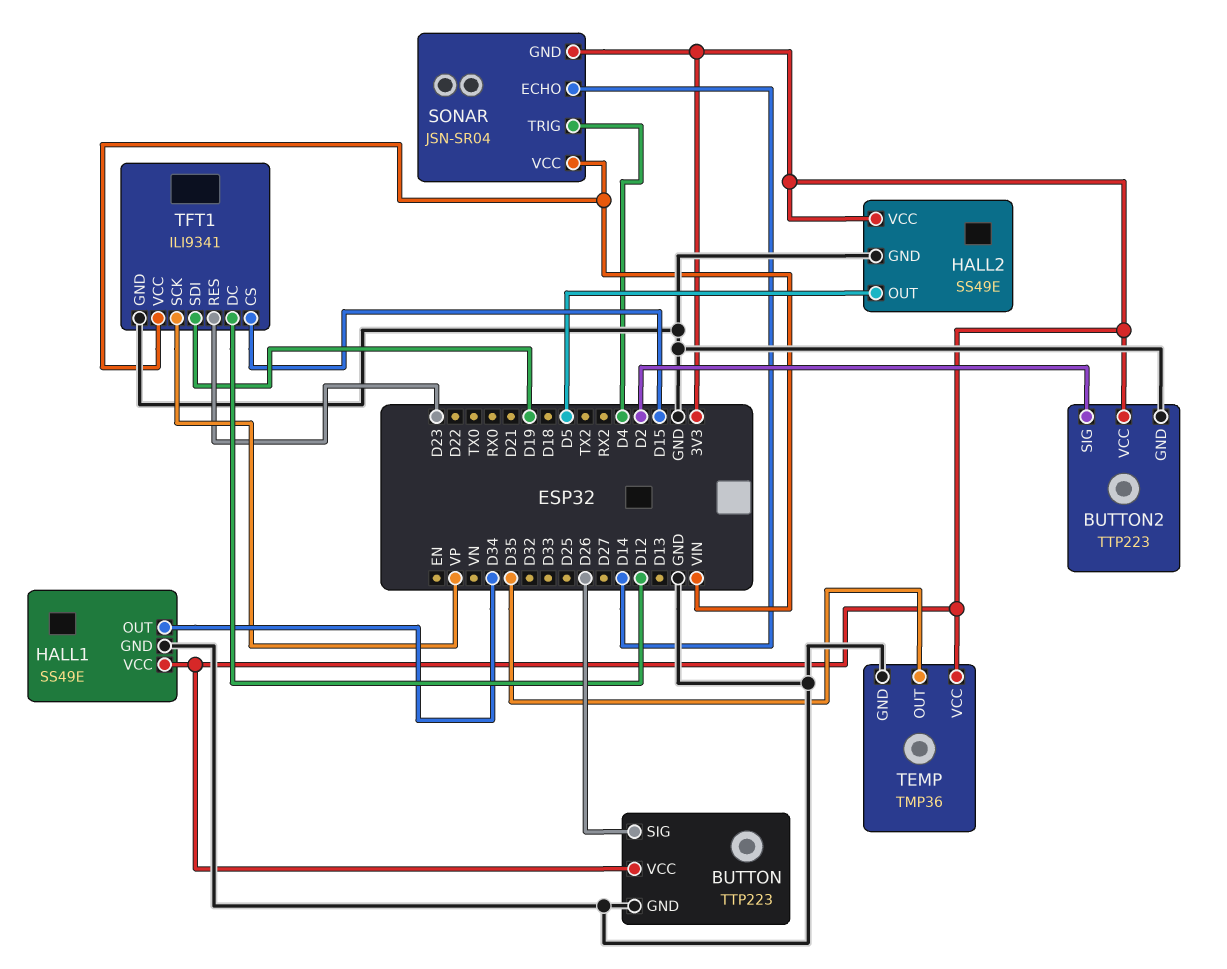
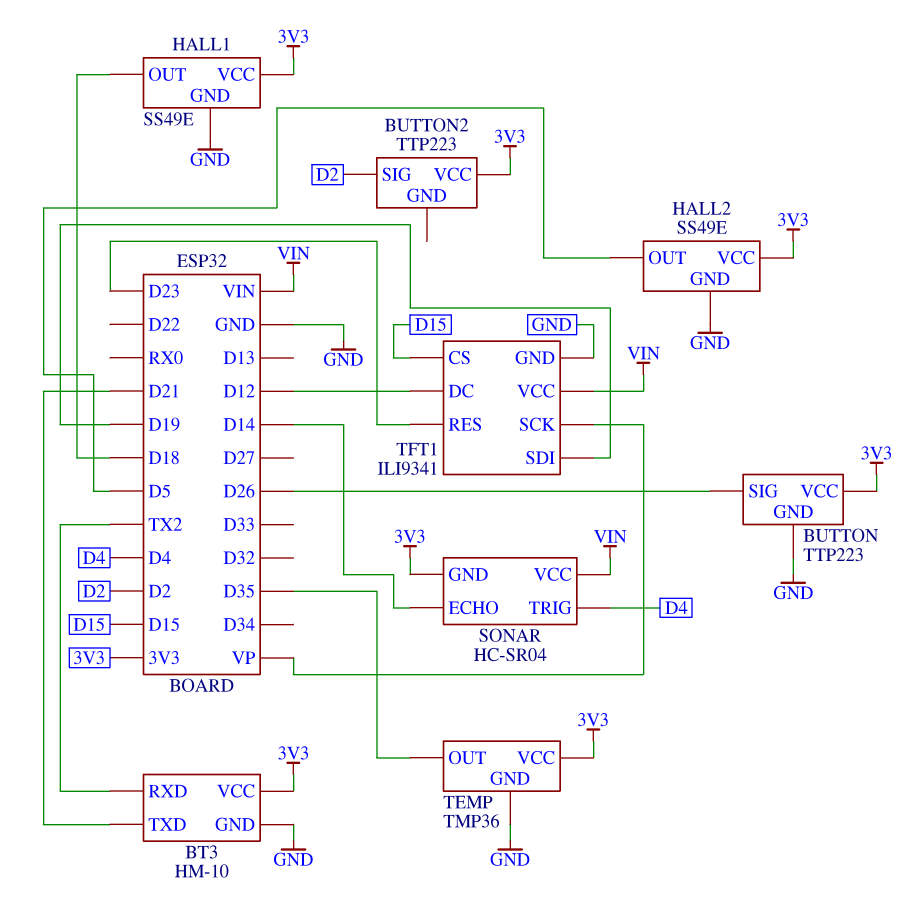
BT3: none -> HM-10
BT3 pin GND: none -> GND
BT3 pin RXD: none -> TX2
BT3 pin TXD: none -> D21
BT3 pin VCC: none -> 3V3
BUTTON2 pin GND: GND -> none
HALL1 pin OUT: D34 -> D18
SONAR: JSN-SR04 -> HC-SR04

